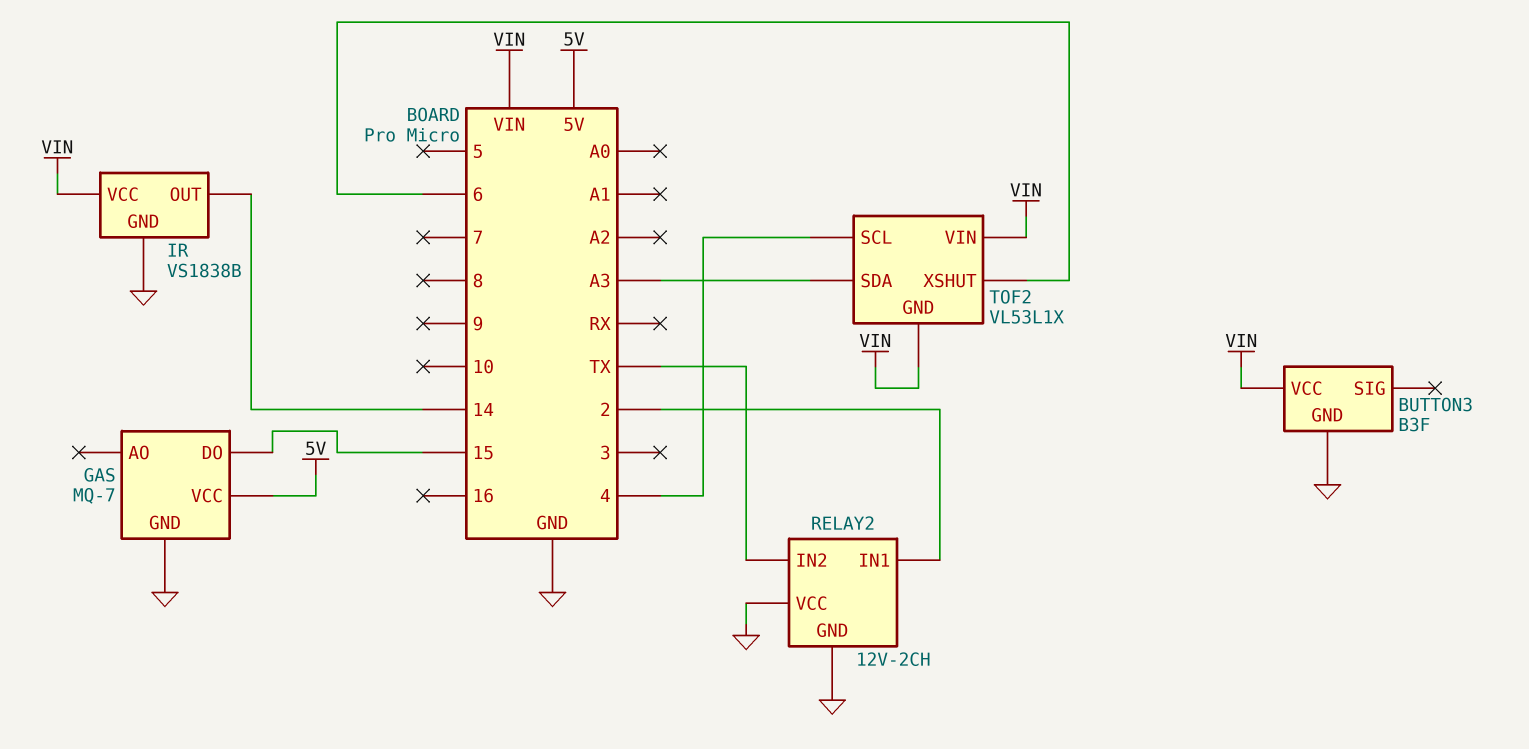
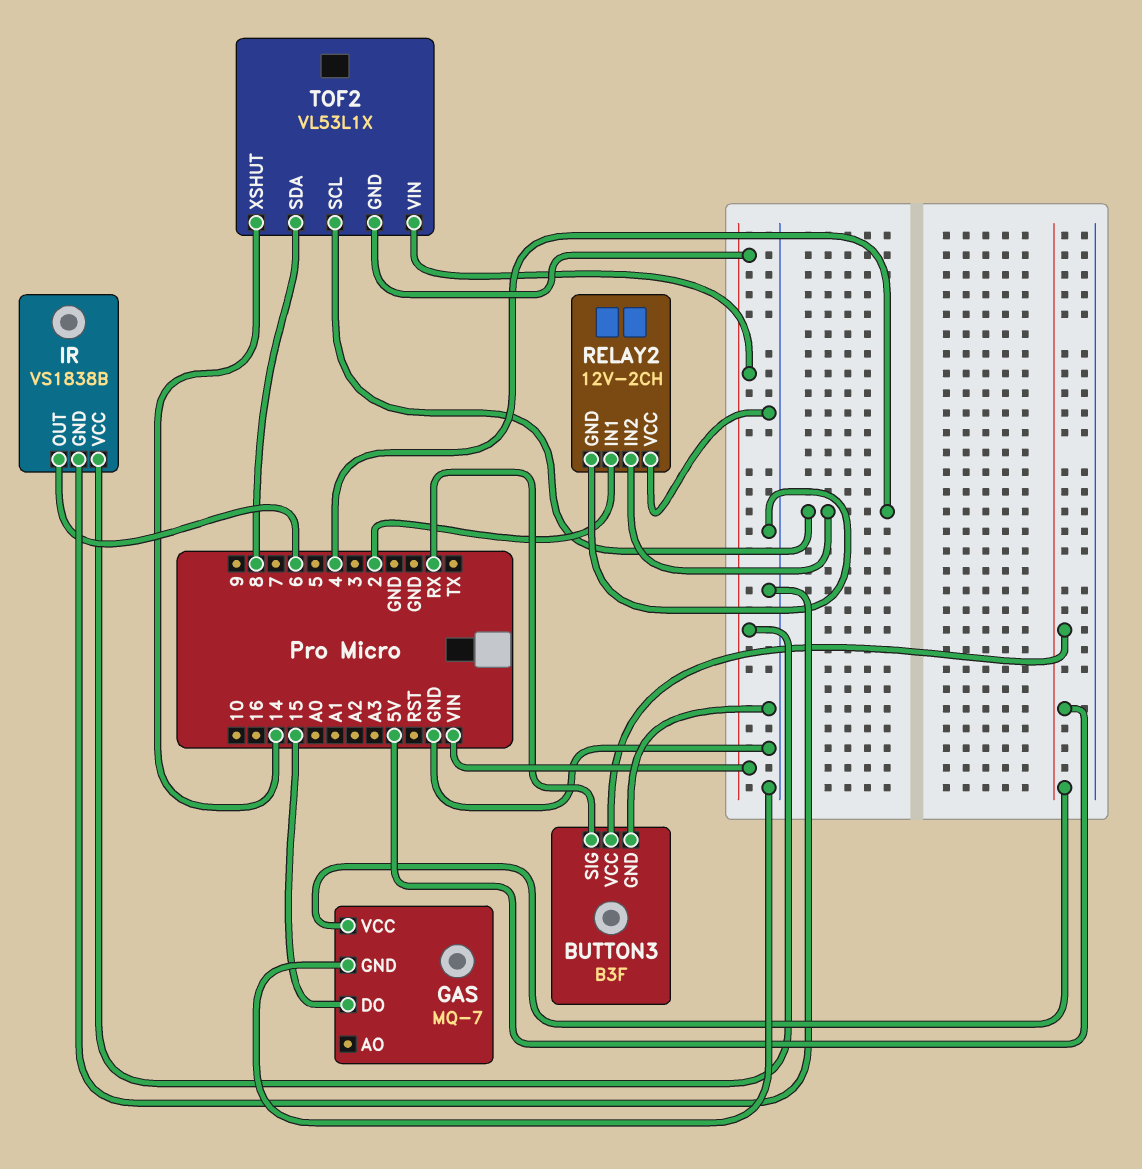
BUTTON3 pin SIG: none -> RX
BUTTON3 pin VCC: VIN -> 5V
IR pin OUT: 14 -> 6
RELAY2 pin IN2: TX -> 4
TOF2 pin SDA: A3 -> 8
TOF2 pin XSHUT: 6 -> 14

